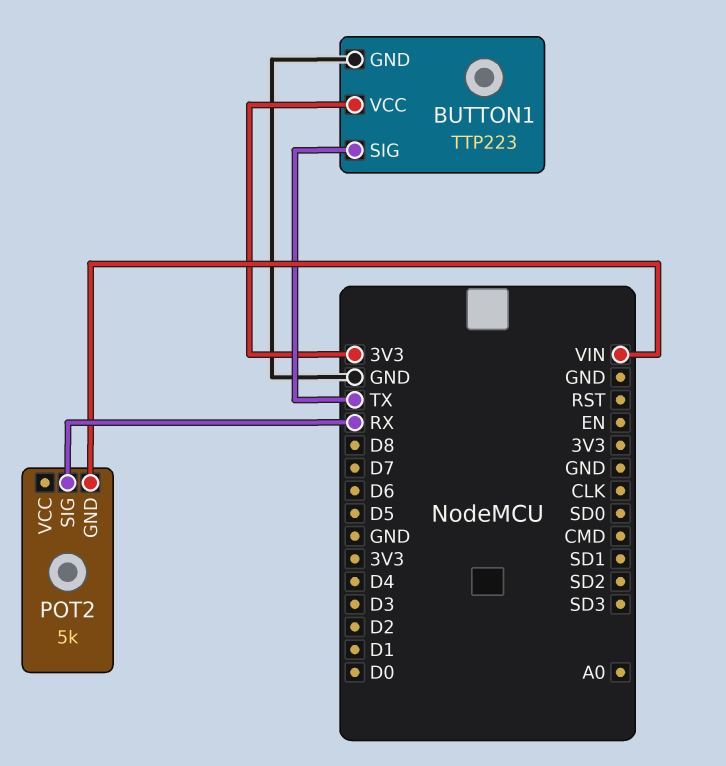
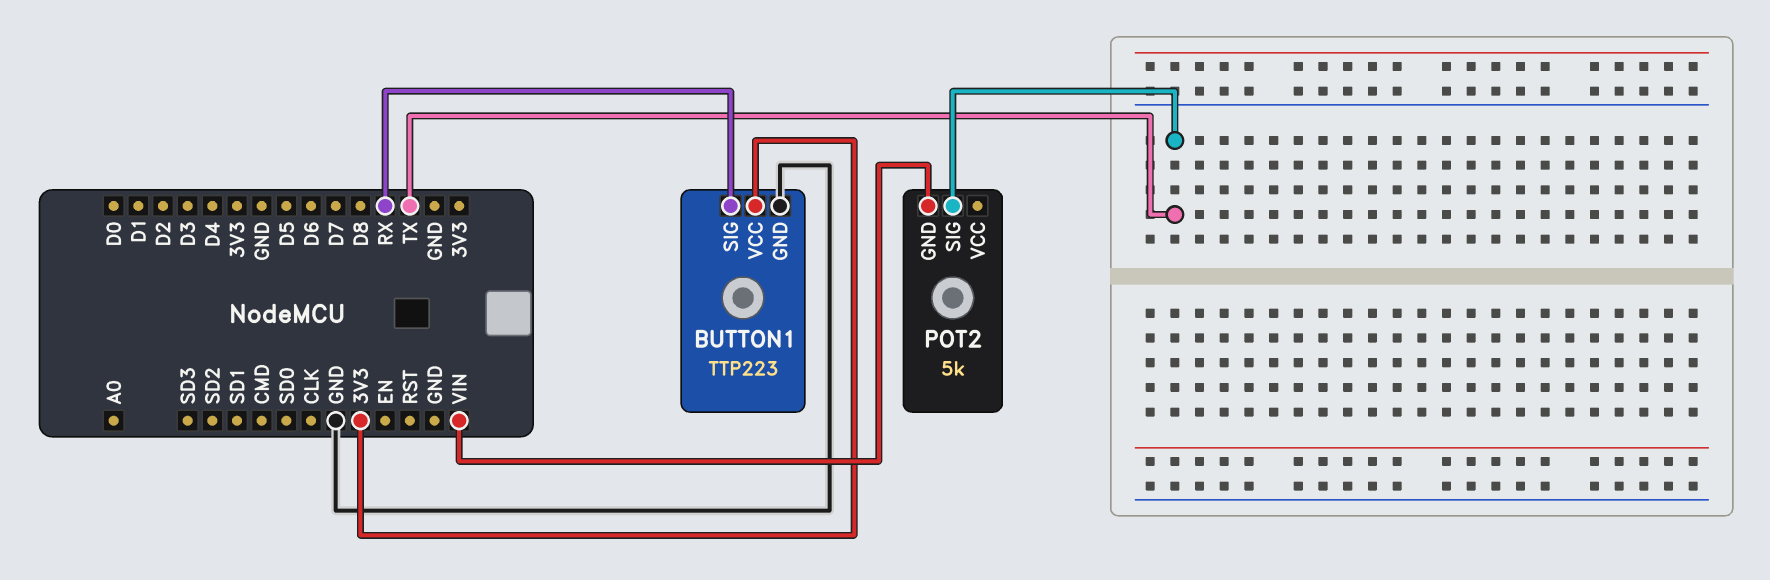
BUTTON1 pin SIG: TX -> RX
POT2 pin SIG: RX -> TX

